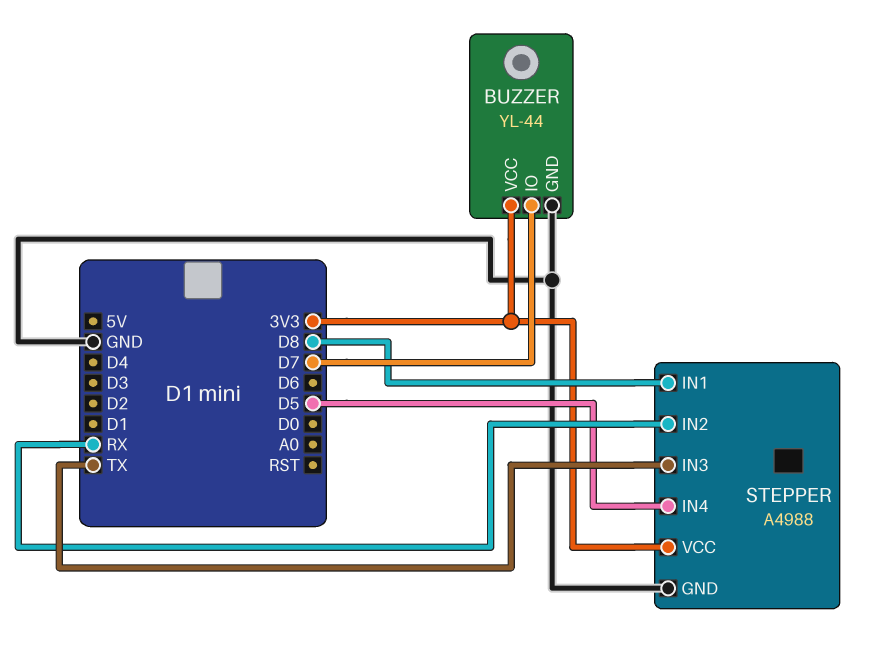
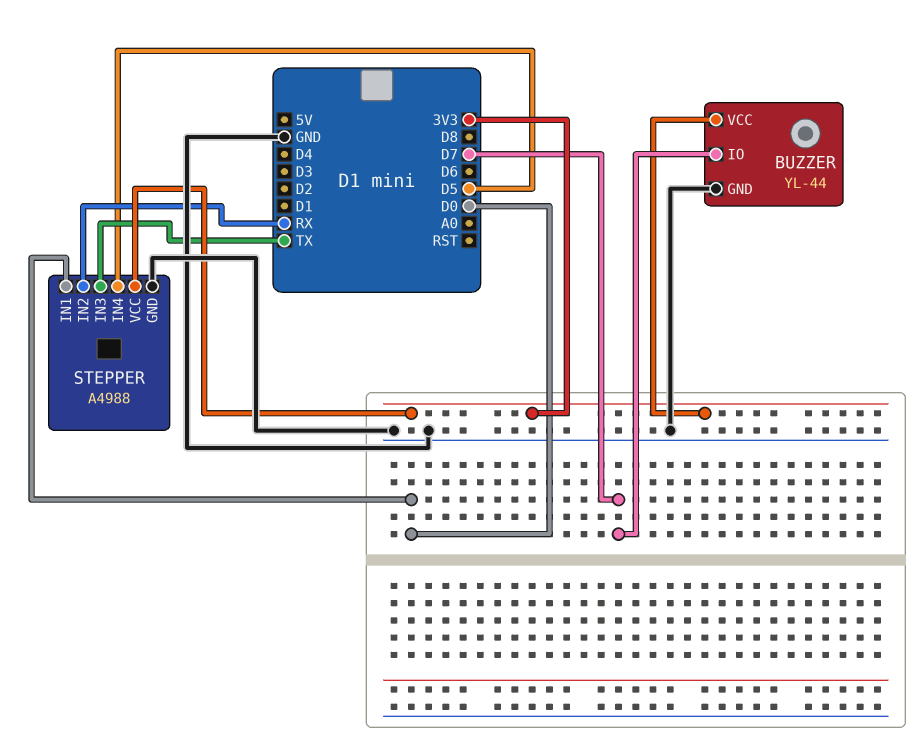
STEPPER pin IN1: D8 -> D0

